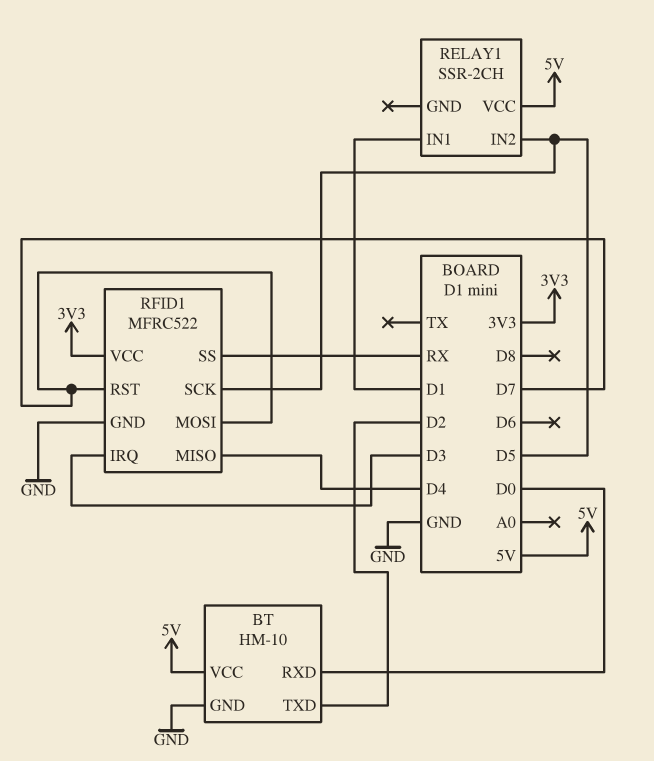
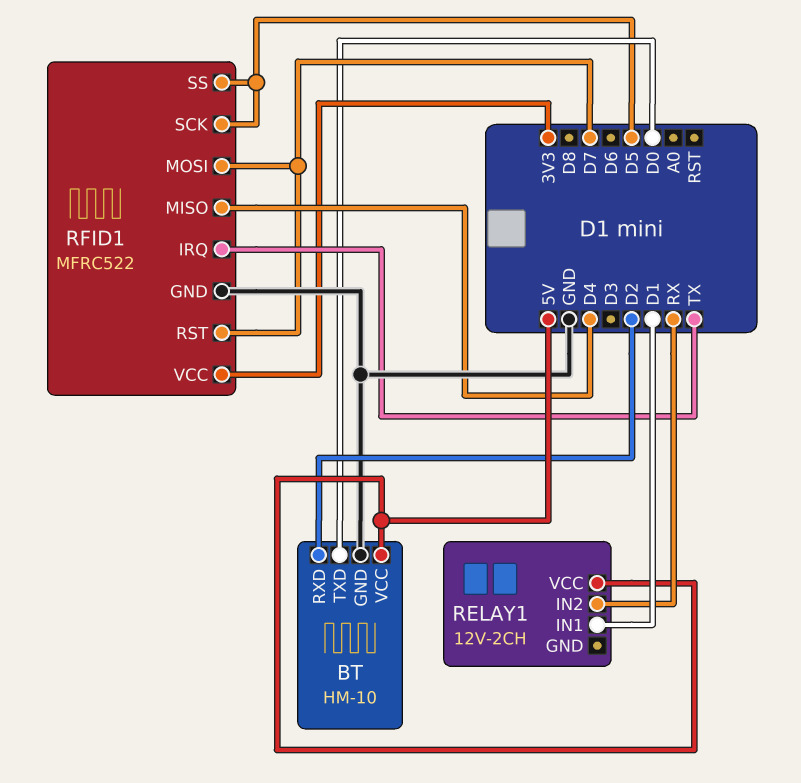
BT pin RXD: D0 -> D2
BT pin TXD: D2 -> D0
RELAY1: SSR-2CH -> 12V-2CH
RELAY1 pin IN2: D5 -> RX
RFID1 pin IRQ: D3 -> TX
RFID1 pin SS: RX -> D5

